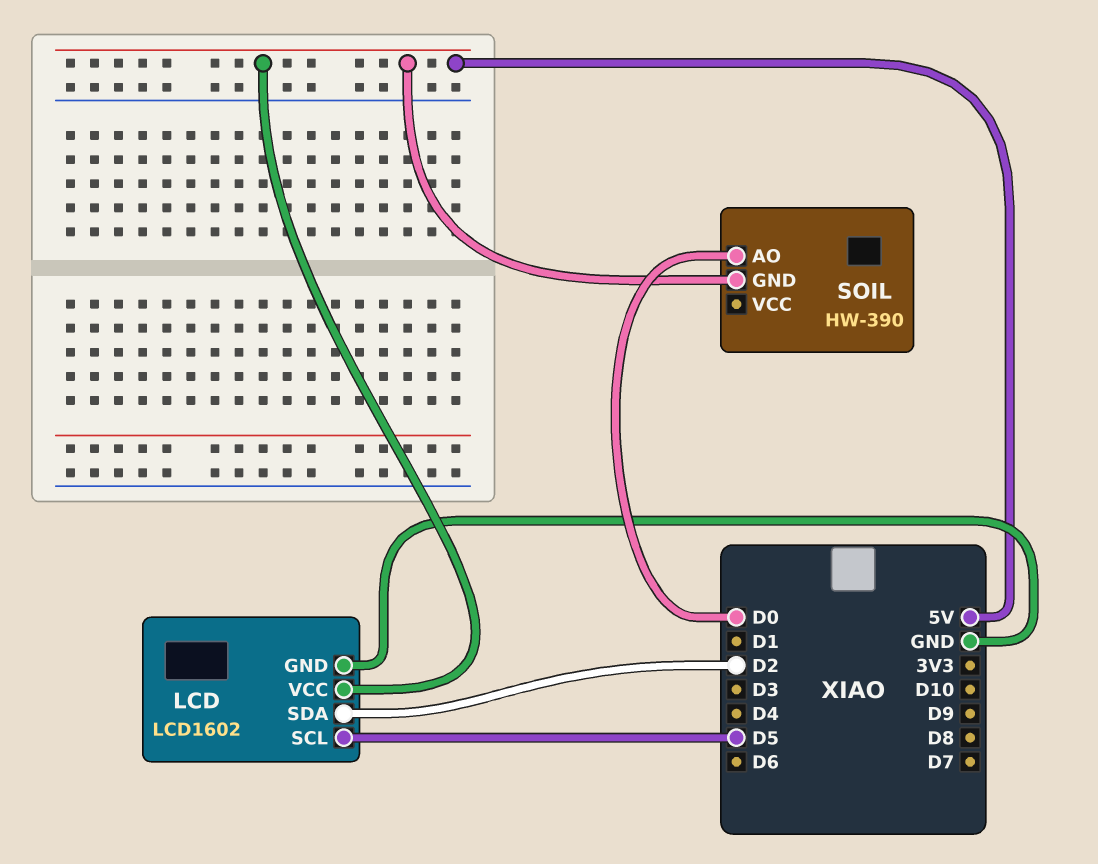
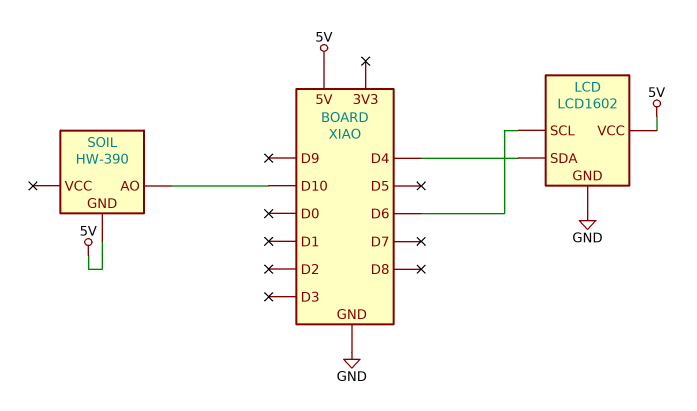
LCD pin SCL: D5 -> D6
LCD pin SDA: D2 -> D4
SOIL pin AO: D0 -> D10

